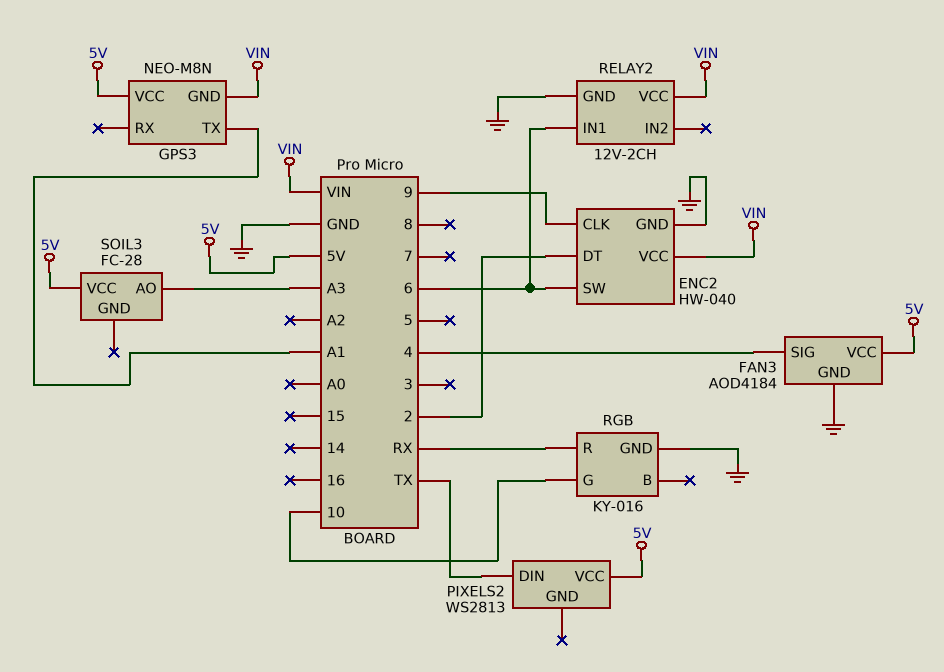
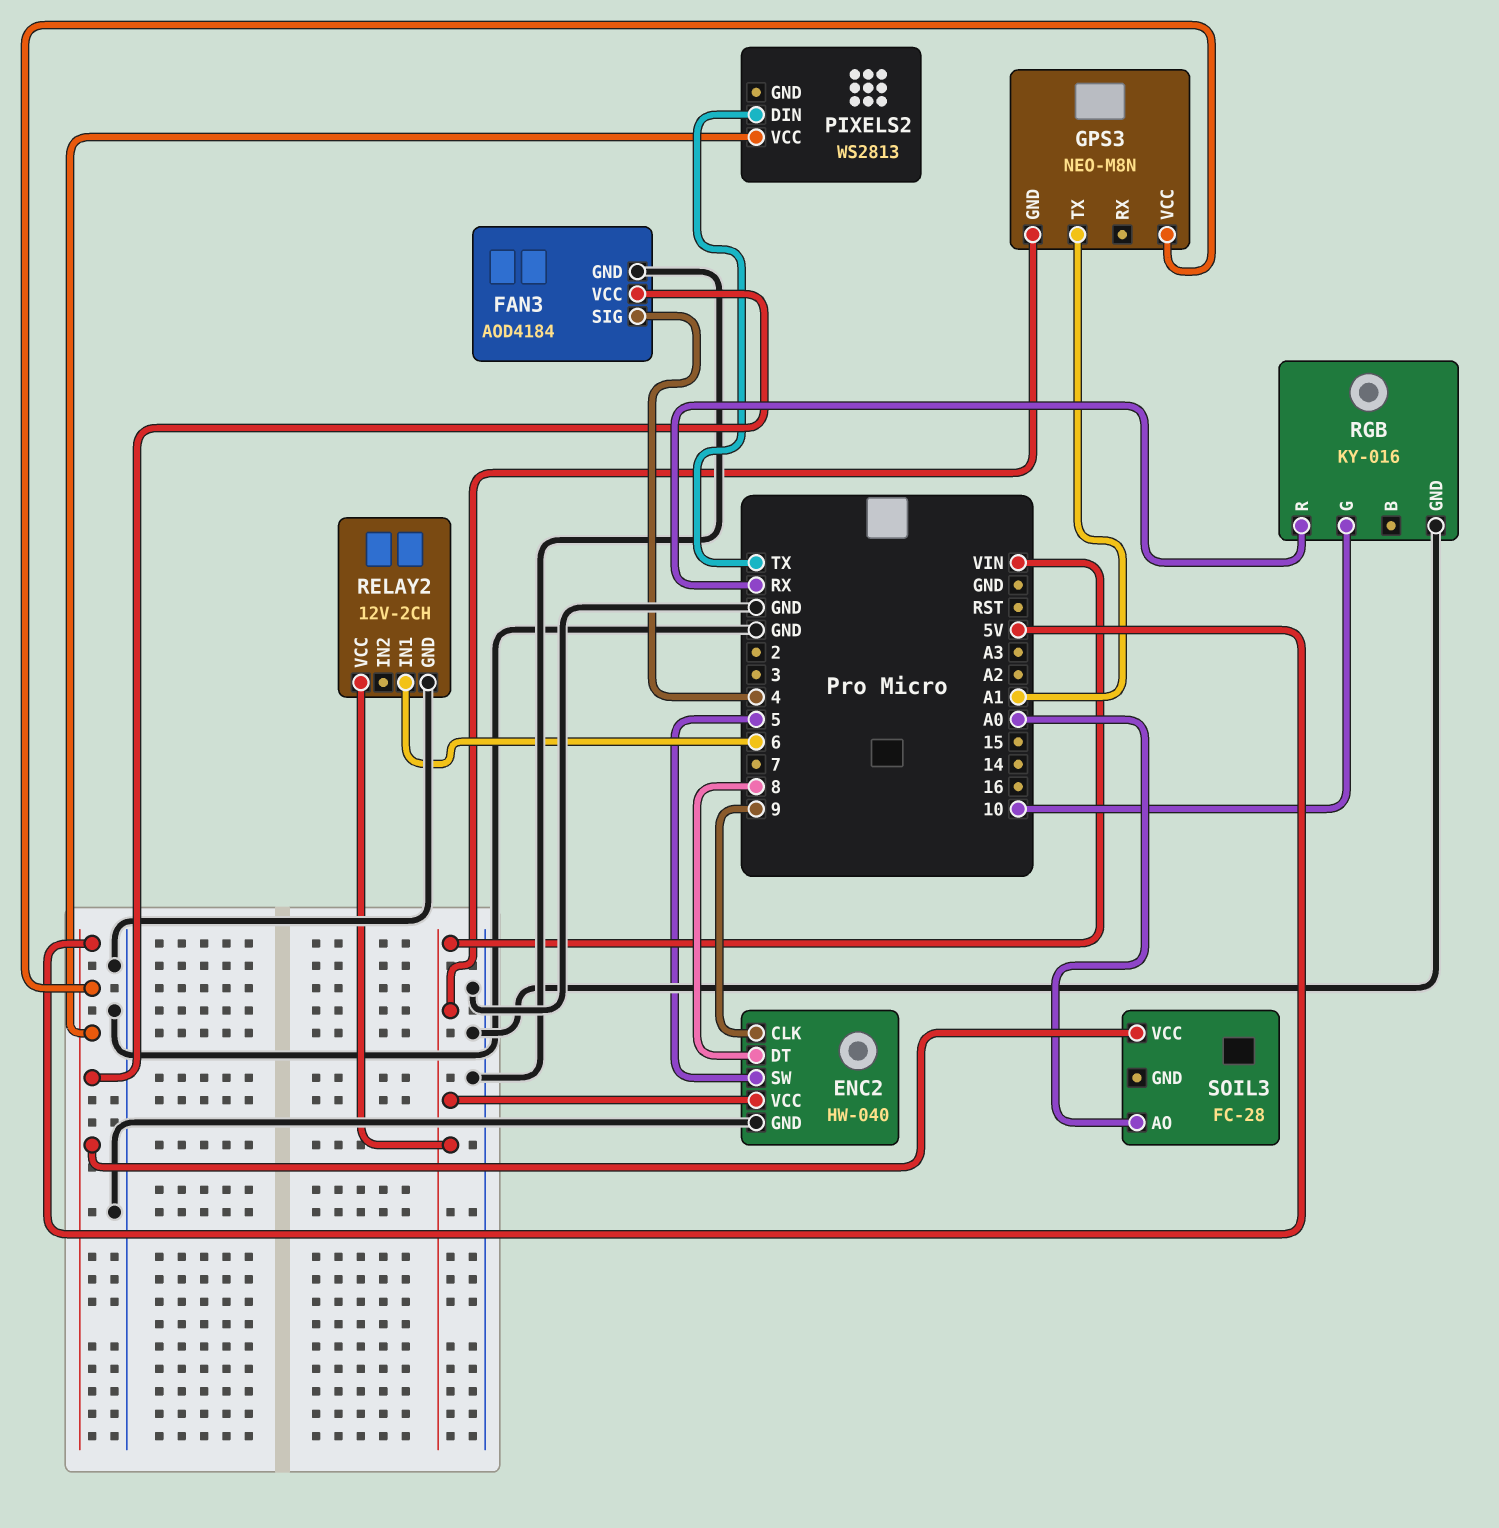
ENC2 pin DT: 2 -> 8
ENC2 pin SW: 6 -> 5
SOIL3 pin AO: A3 -> A0

